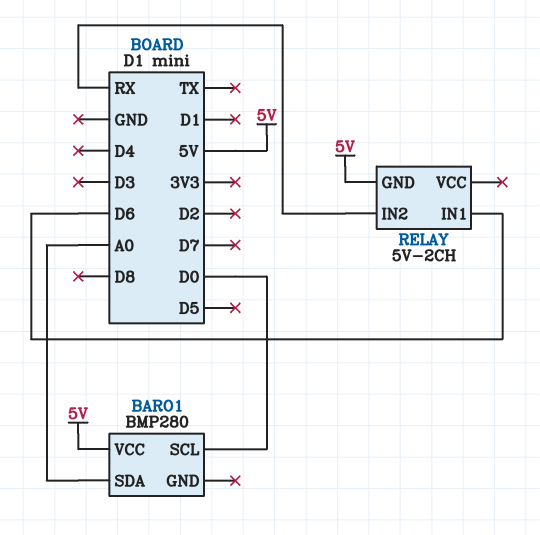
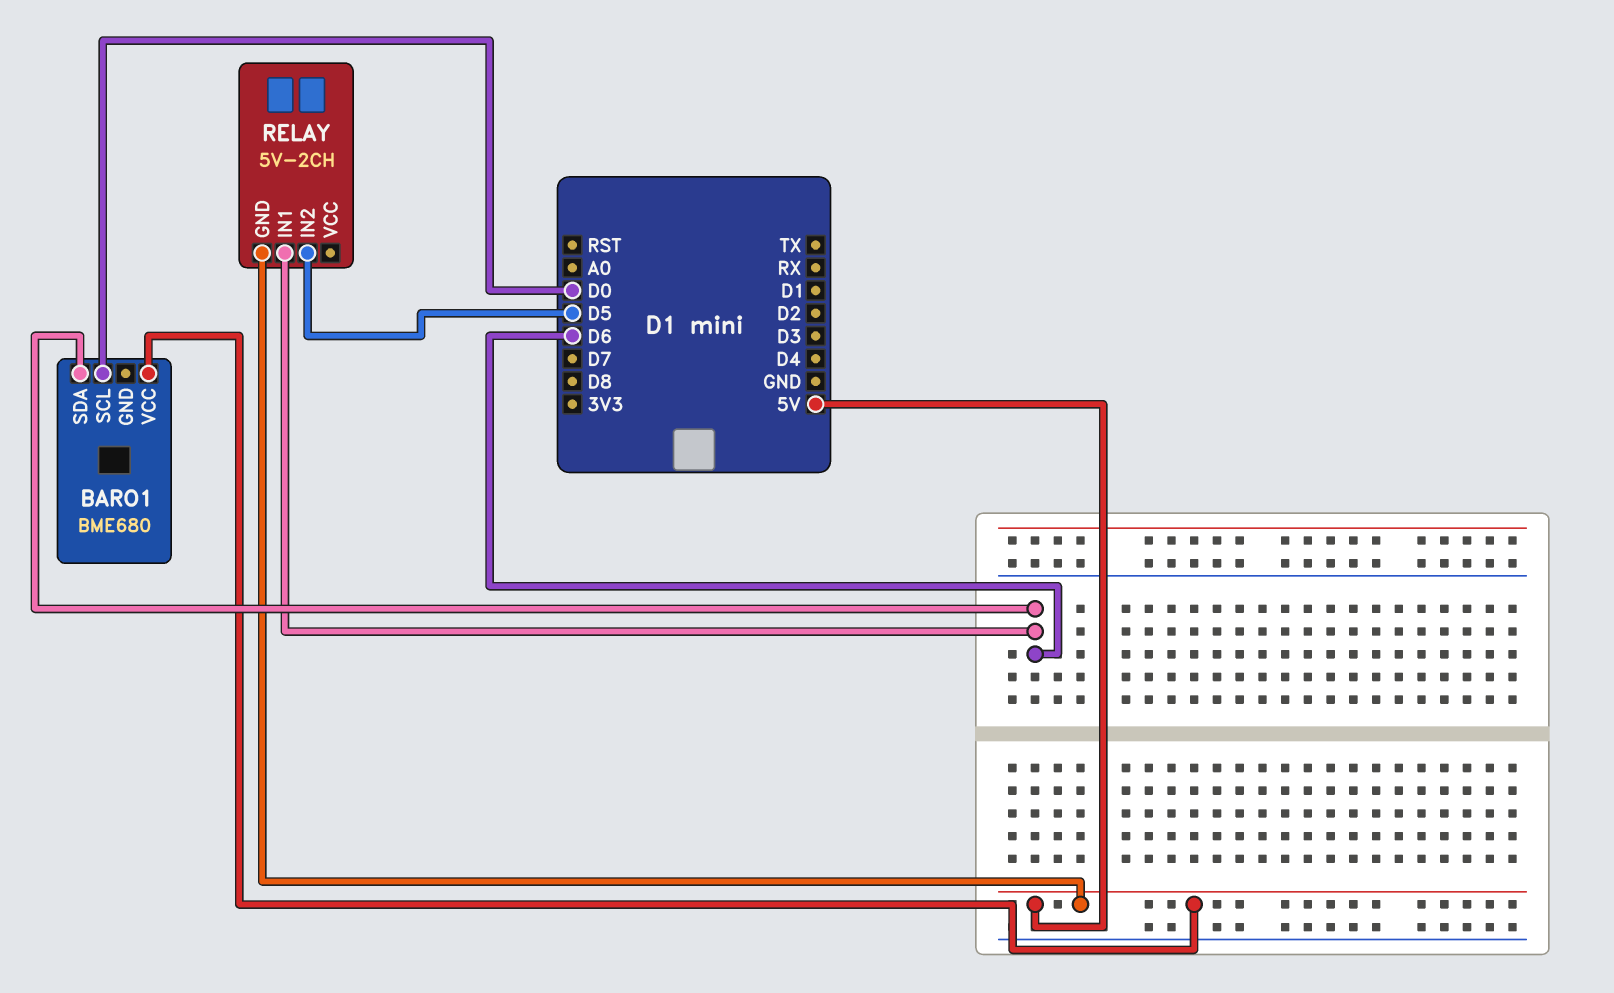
BARO1: BMP280 -> BME680
BARO1 pin SDA: A0 -> D6
RELAY pin IN2: RX -> D5

